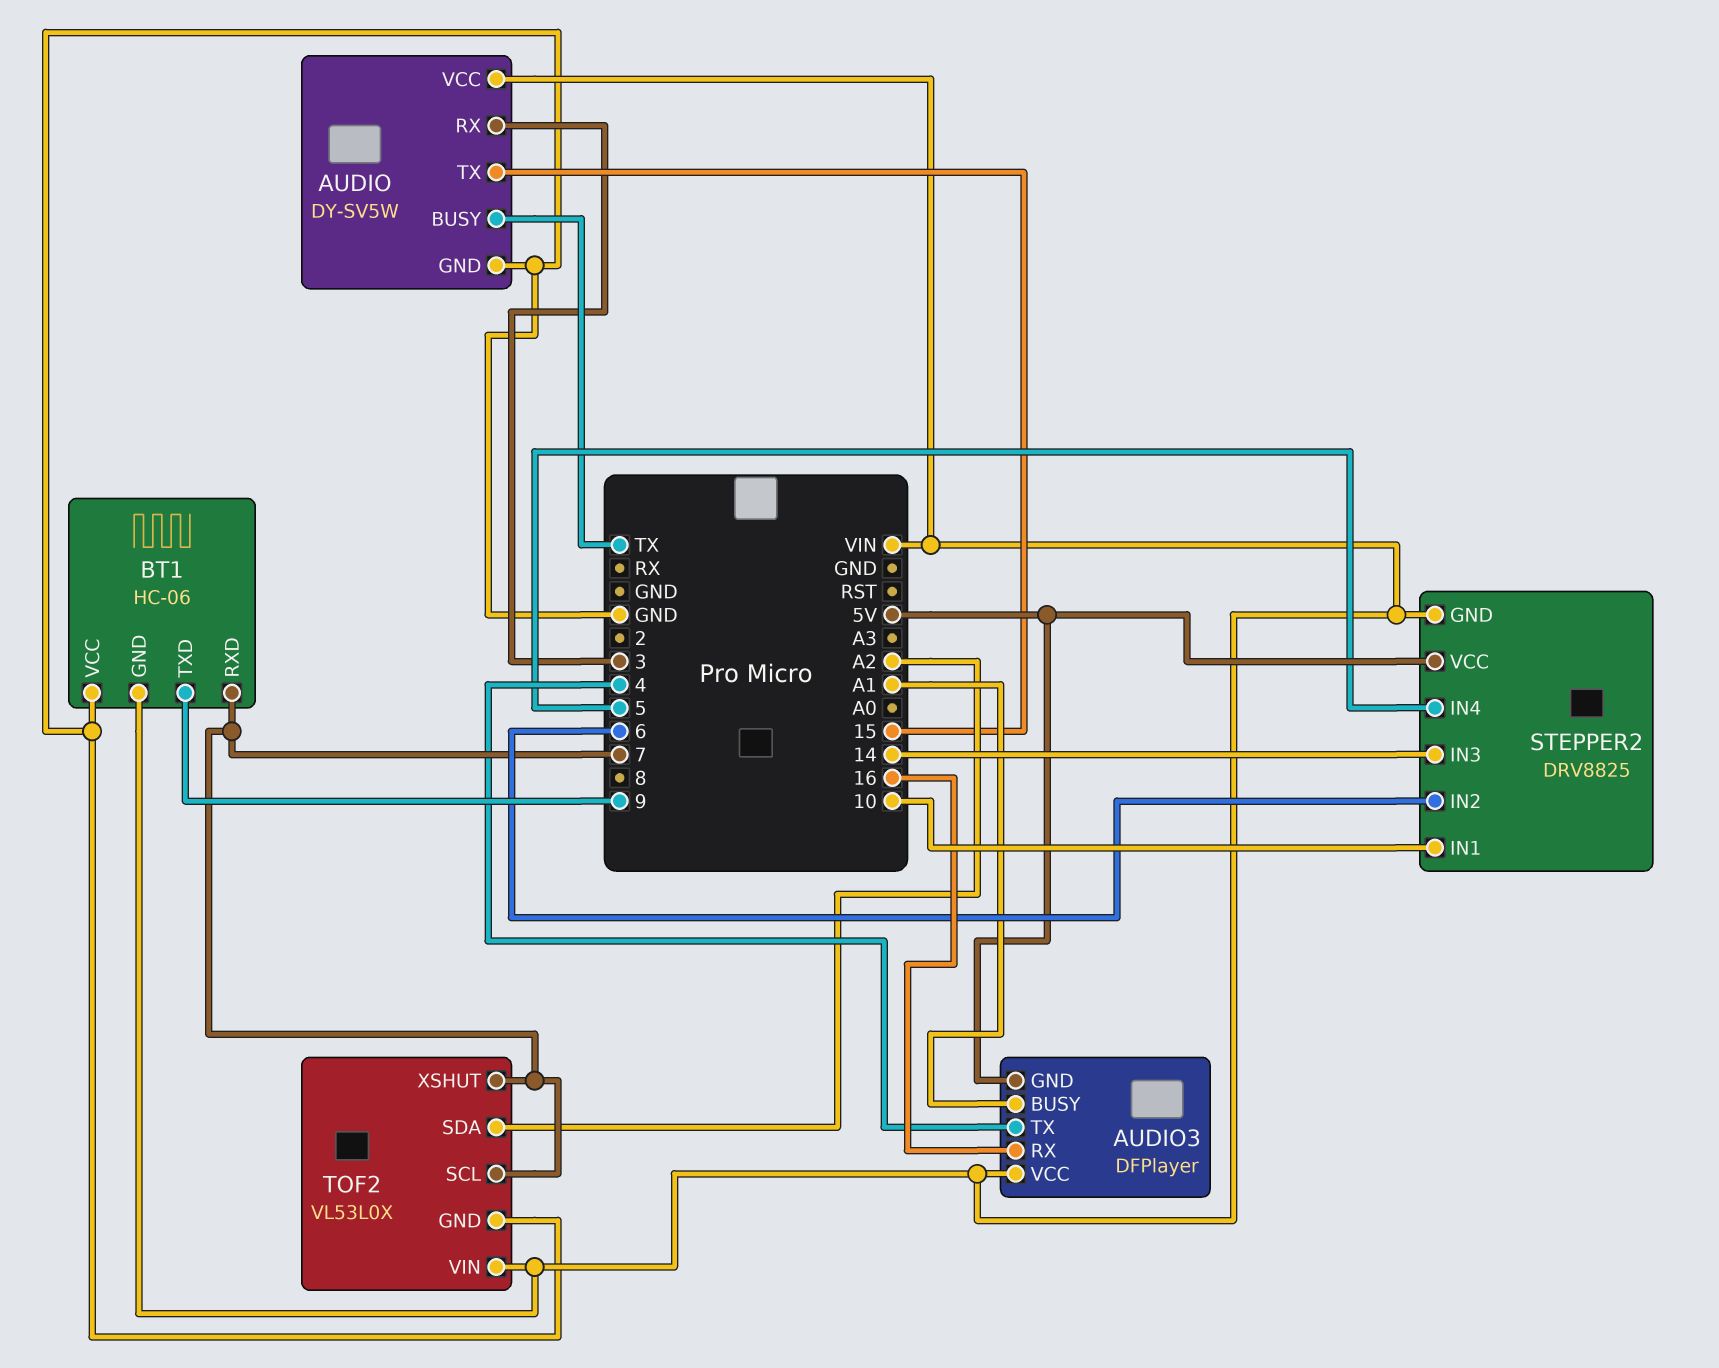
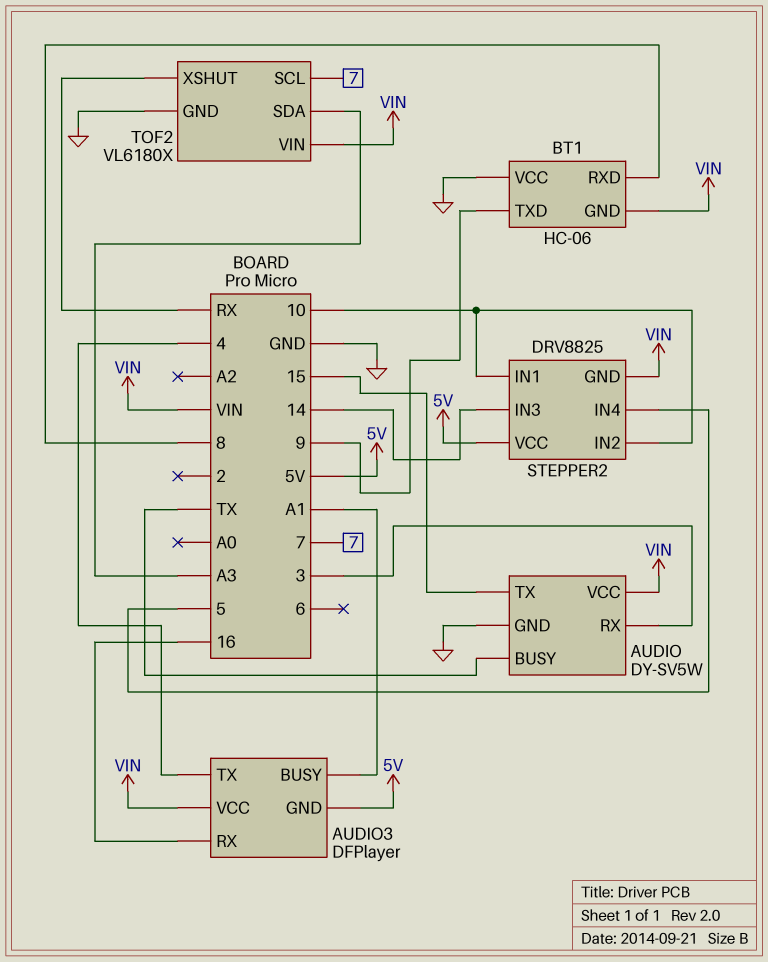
BT1 pin RXD: 7 -> 8
STEPPER2 pin IN2: 6 -> 10
TOF2: VL53L0X -> VL6180X
TOF2 pin SDA: A2 -> A3
TOF2 pin XSHUT: 7 -> RX

